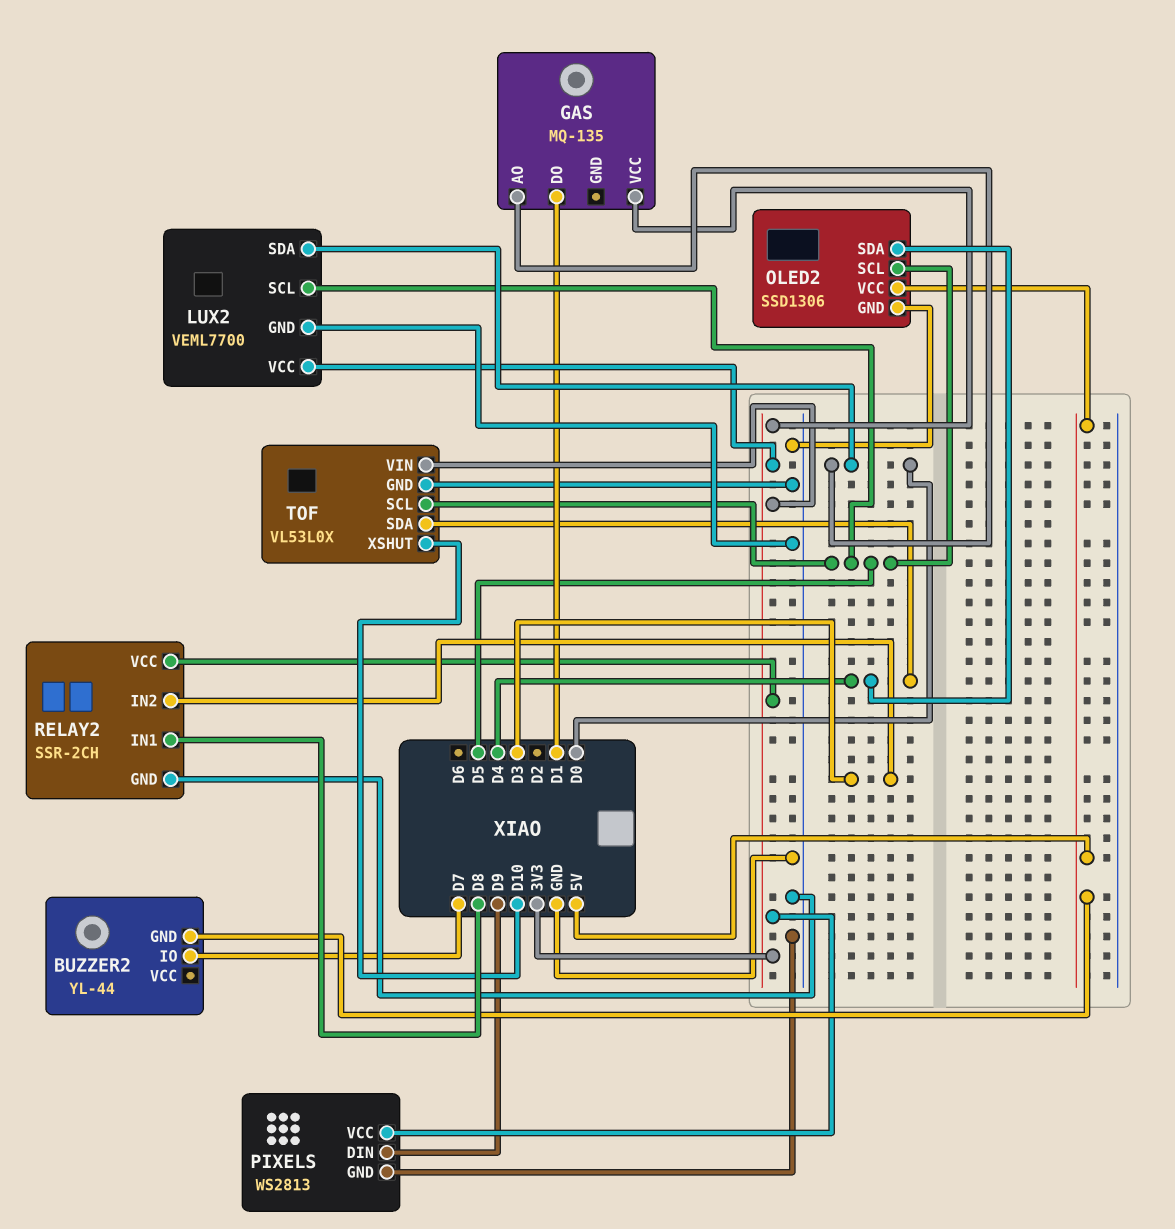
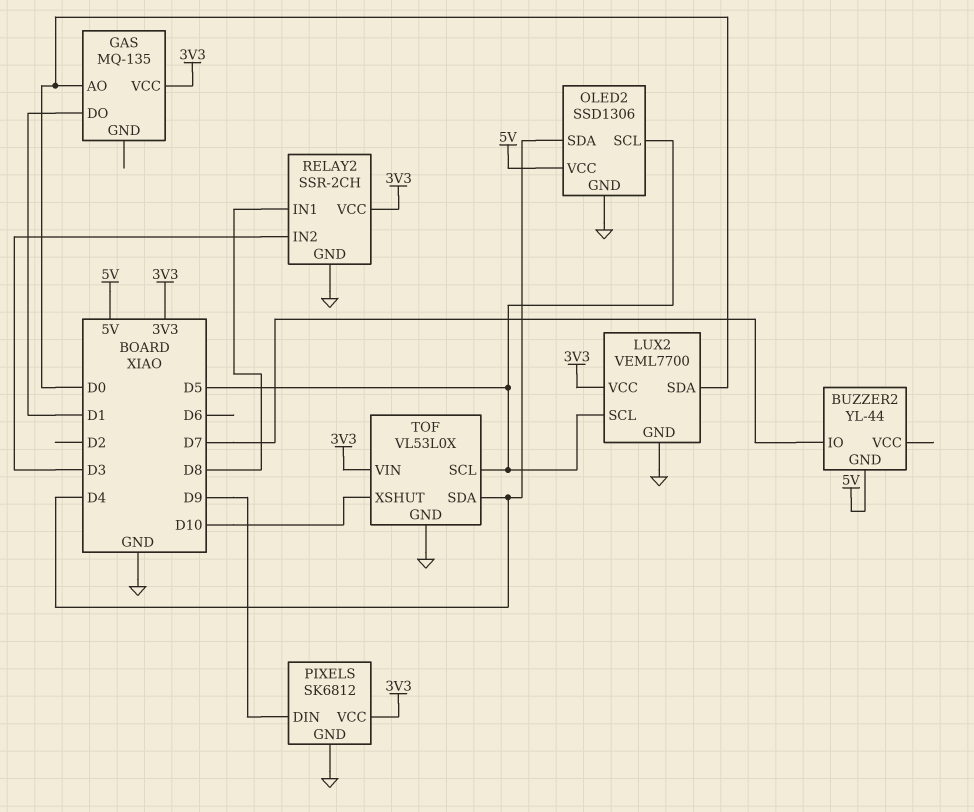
PIXELS: WS2813 -> SK6812

